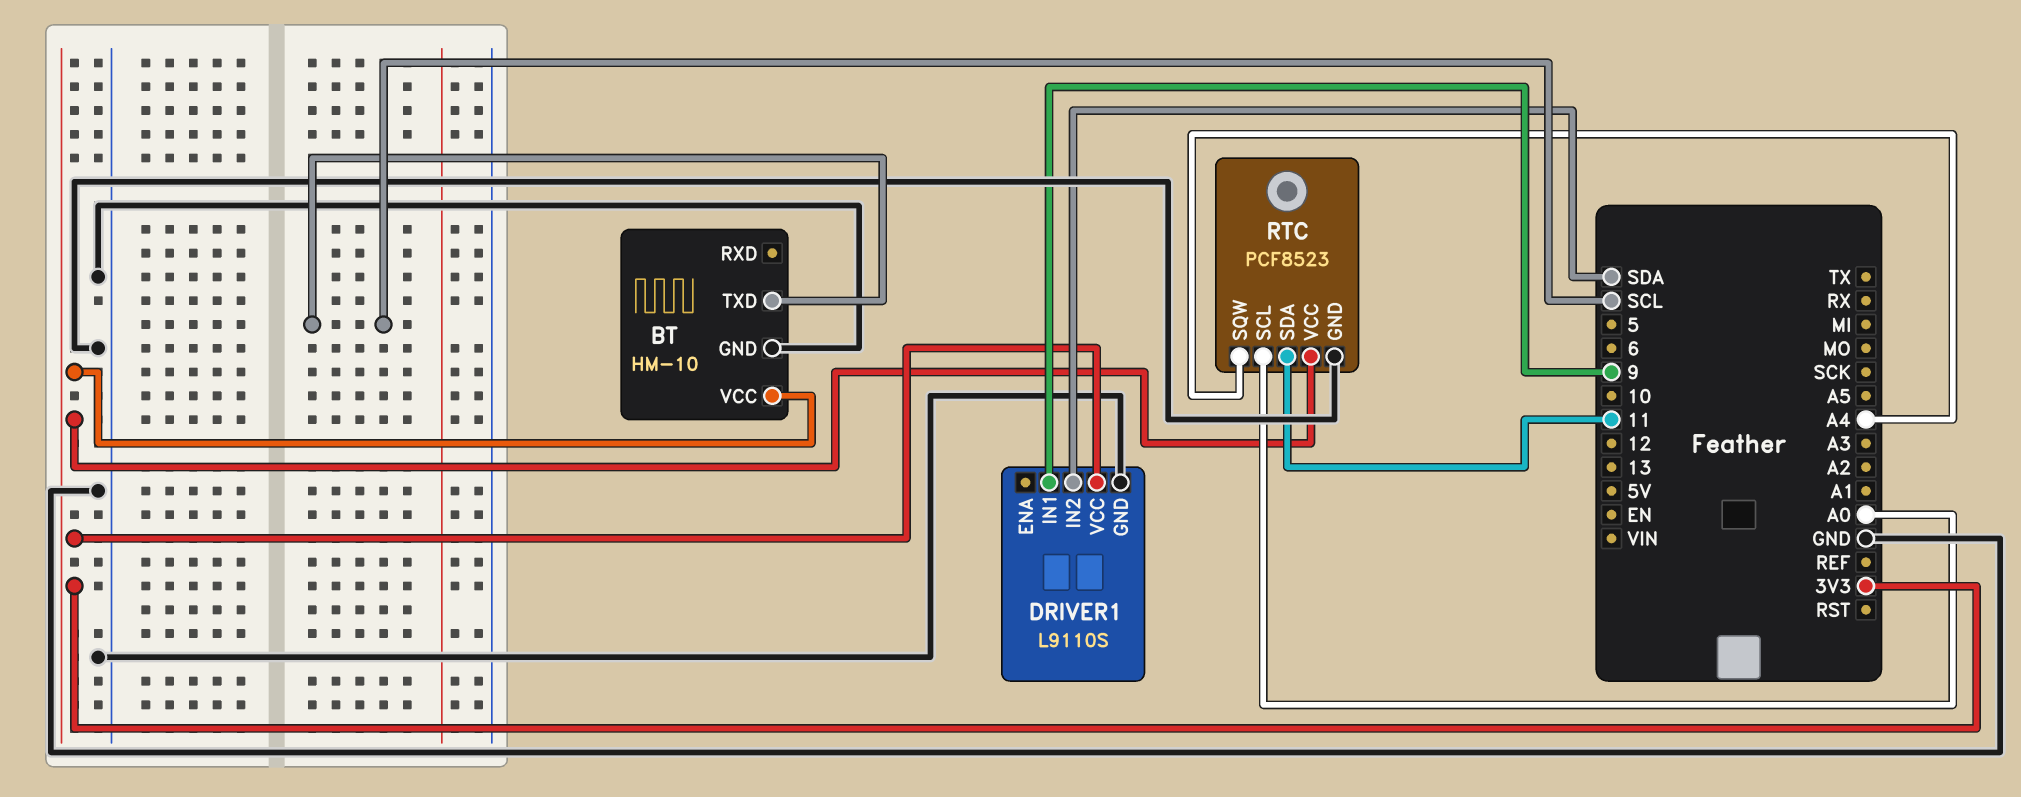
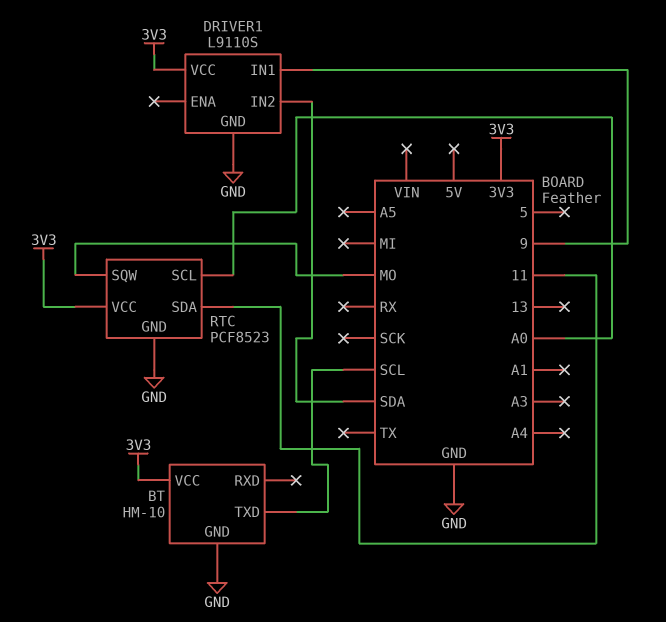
RTC pin SQW: A4 -> MO

